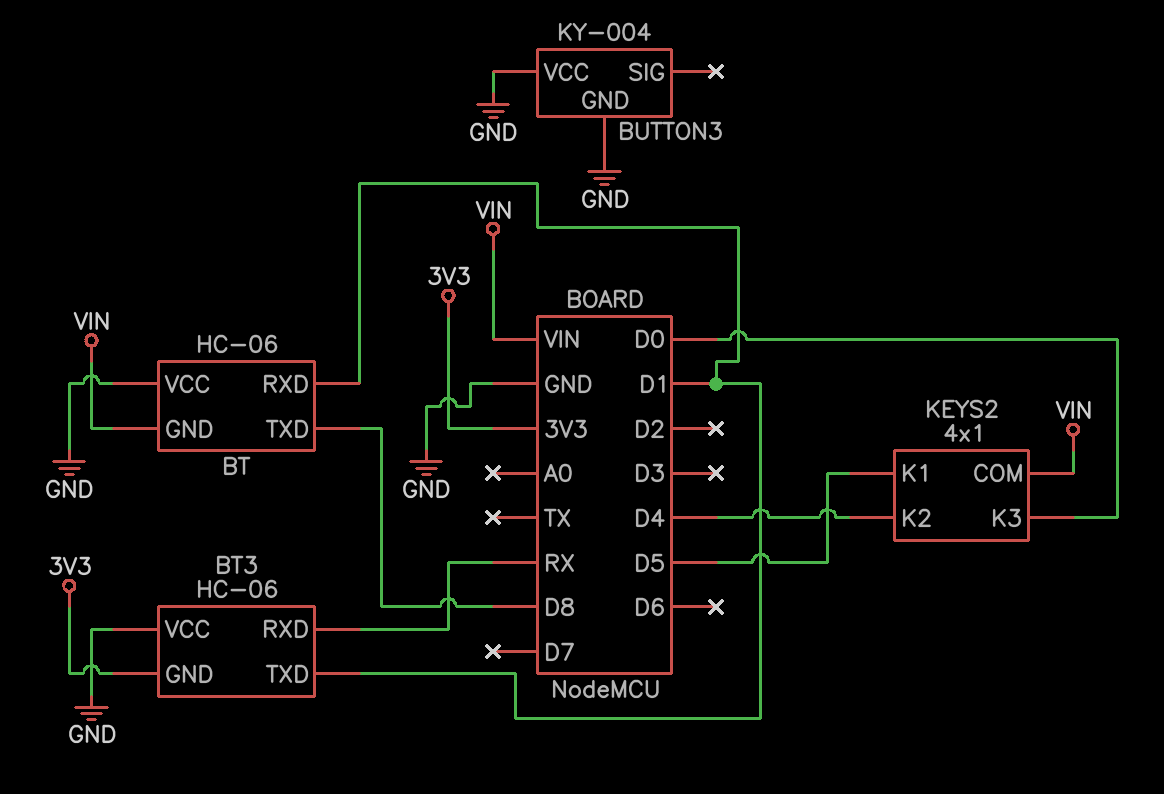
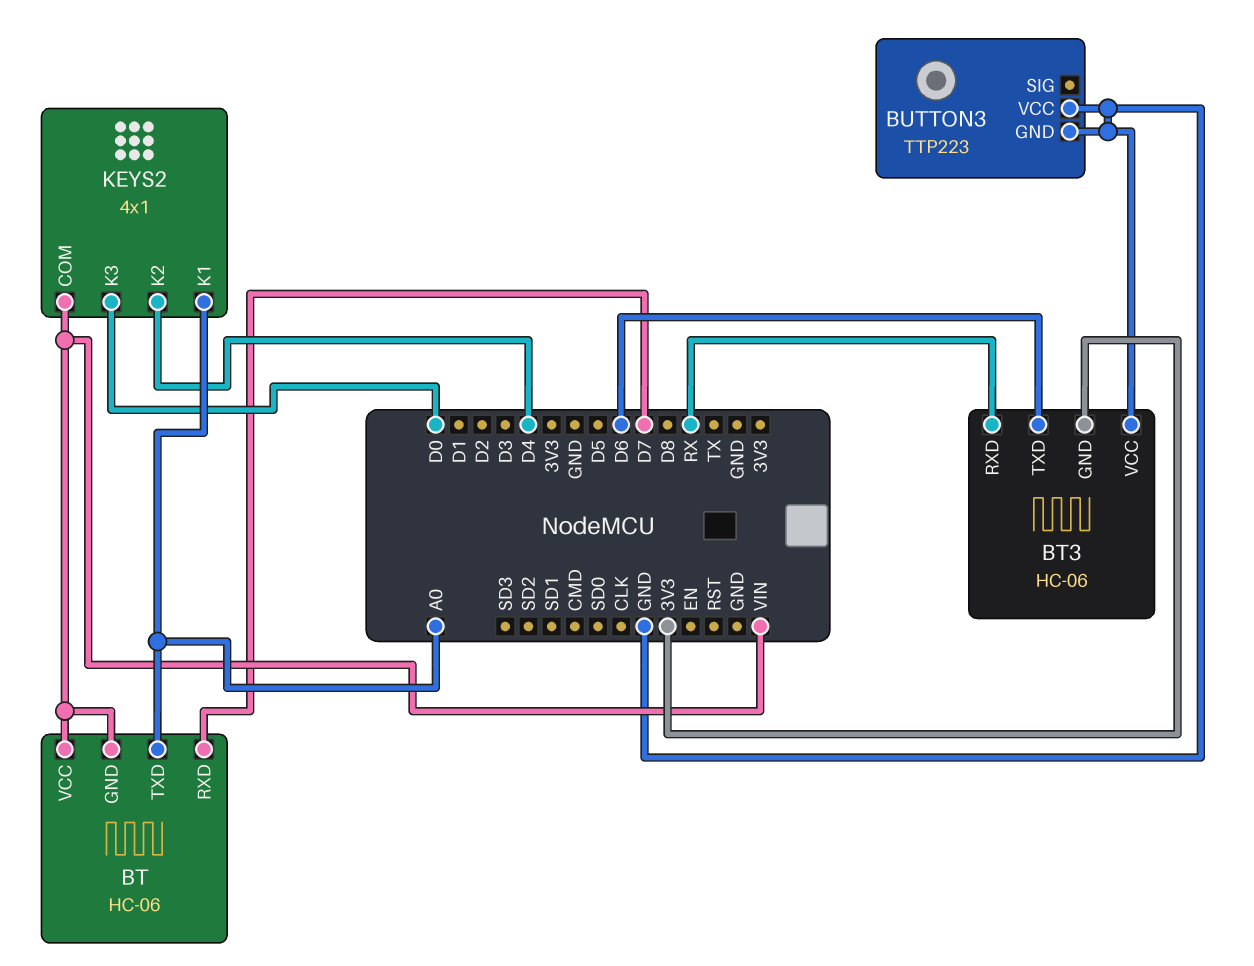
BT pin RXD: D1 -> D7
BT pin TXD: D8 -> A0
BT pin VCC: GND -> VIN
BT3 pin TXD: D1 -> D6
BUTTON3: KY-004 -> TTP223
KEYS2 pin K1: D5 -> A0

